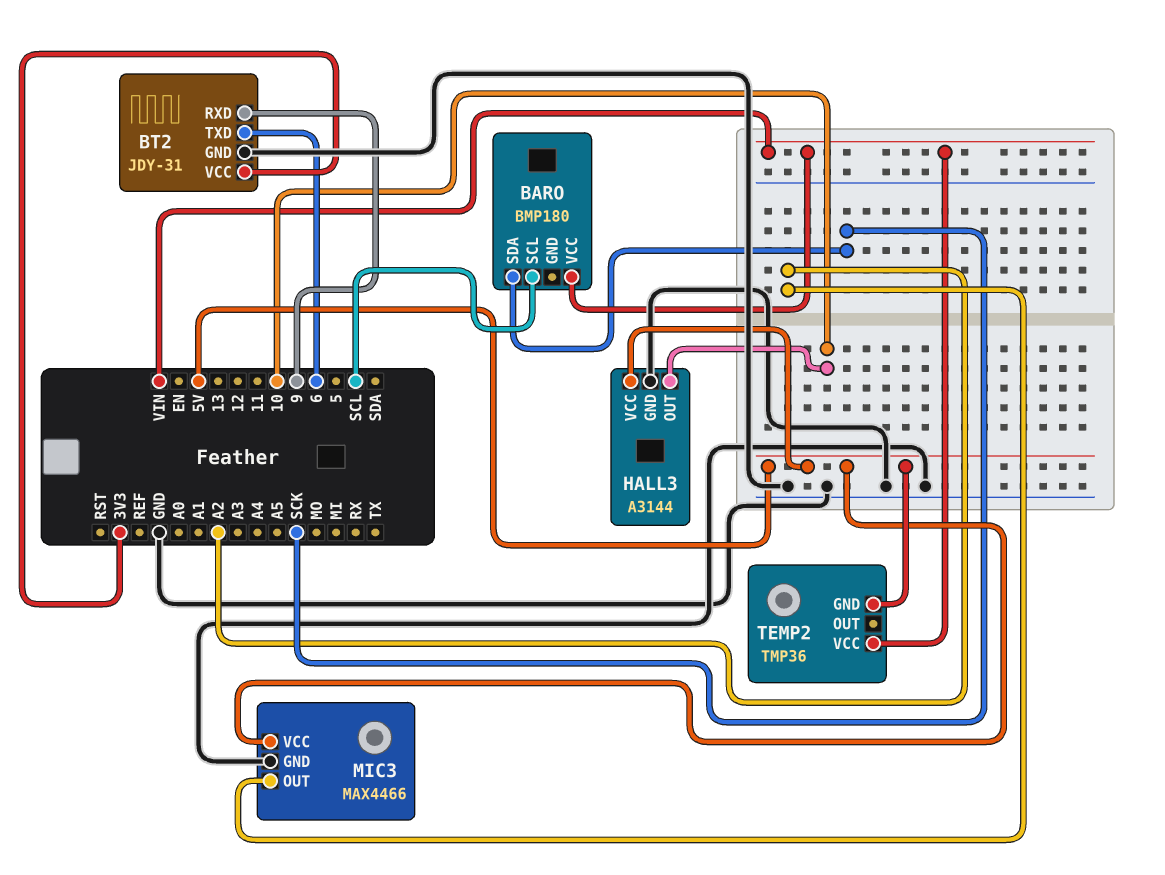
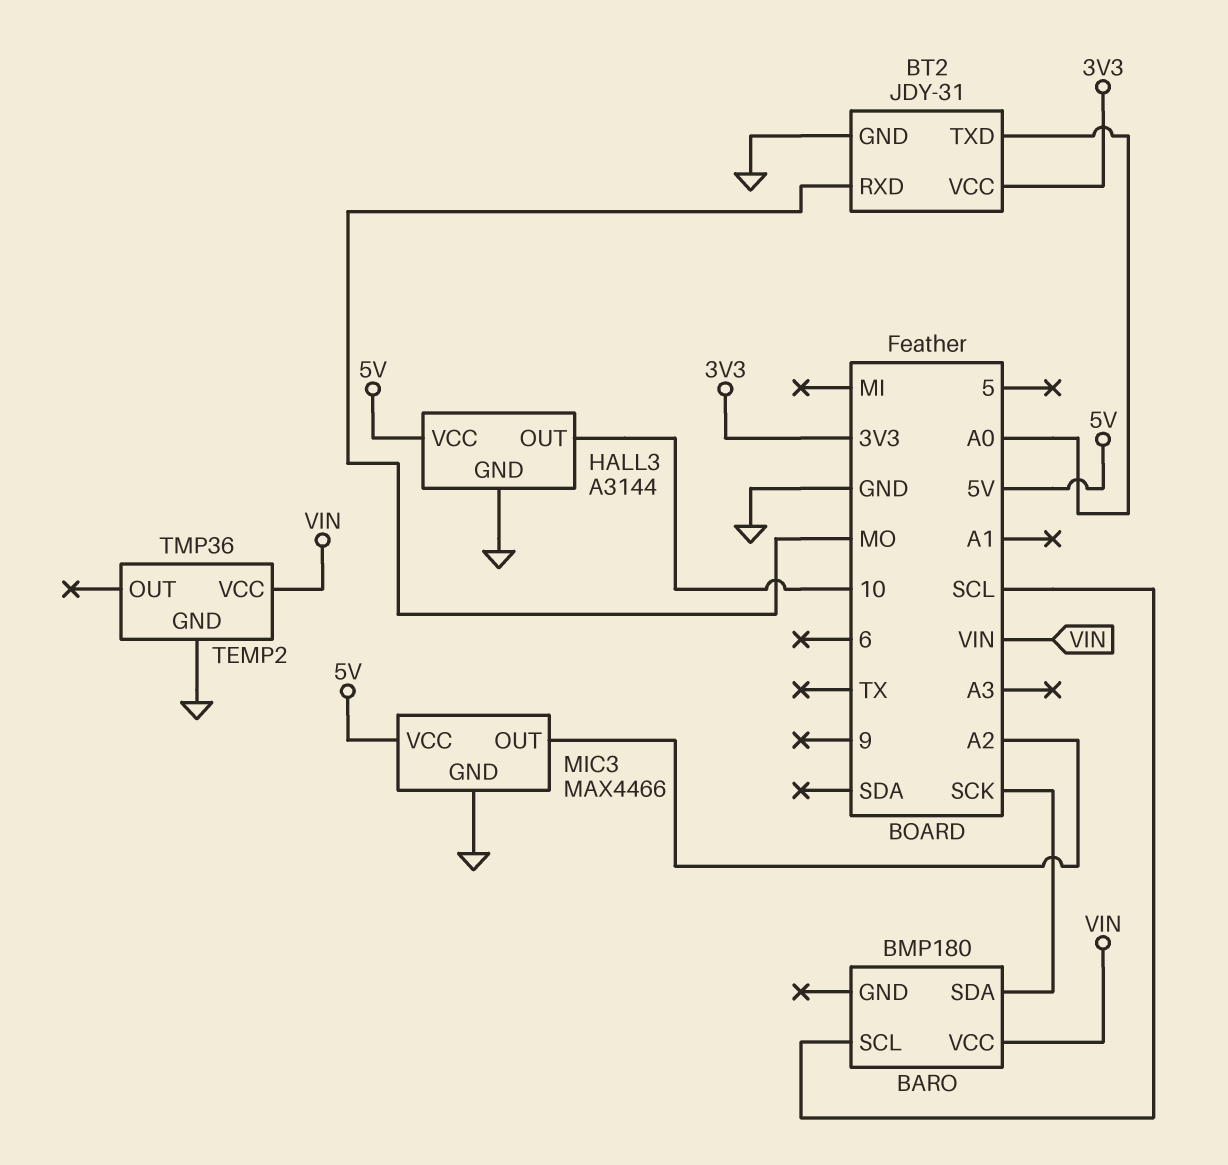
BT2 pin RXD: 9 -> MO
BT2 pin TXD: 6 -> A0
TEMP2 pin GND: 5V -> GND

